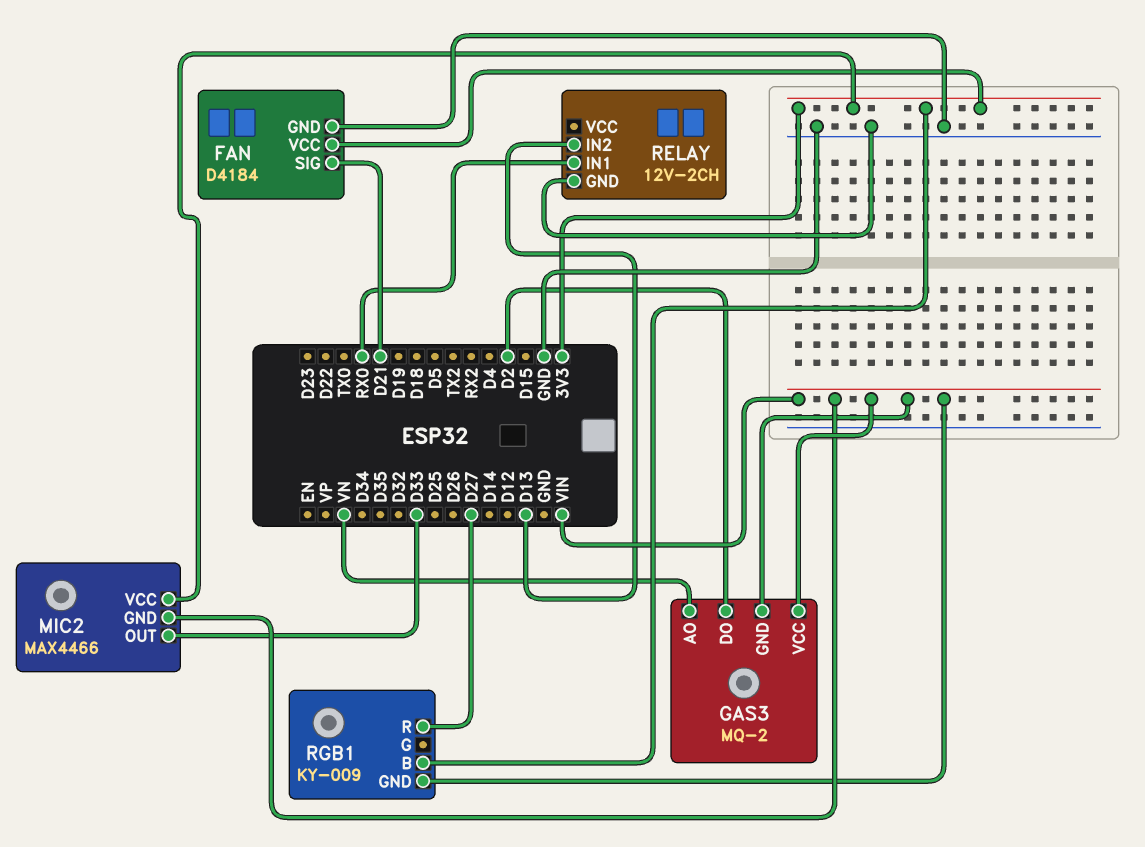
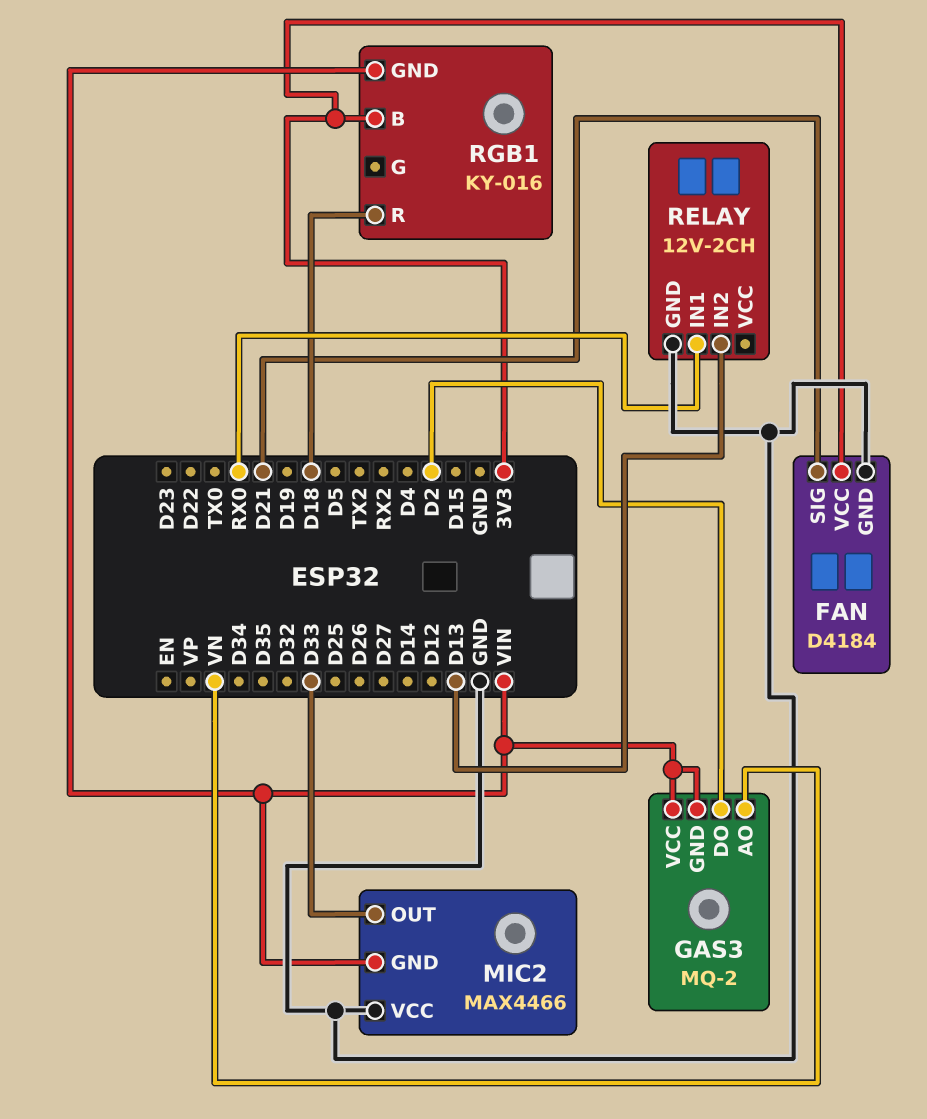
MIC2 pin VCC: 3V3 -> GND
RGB1: KY-009 -> KY-016
RGB1 pin R: D27 -> D18

